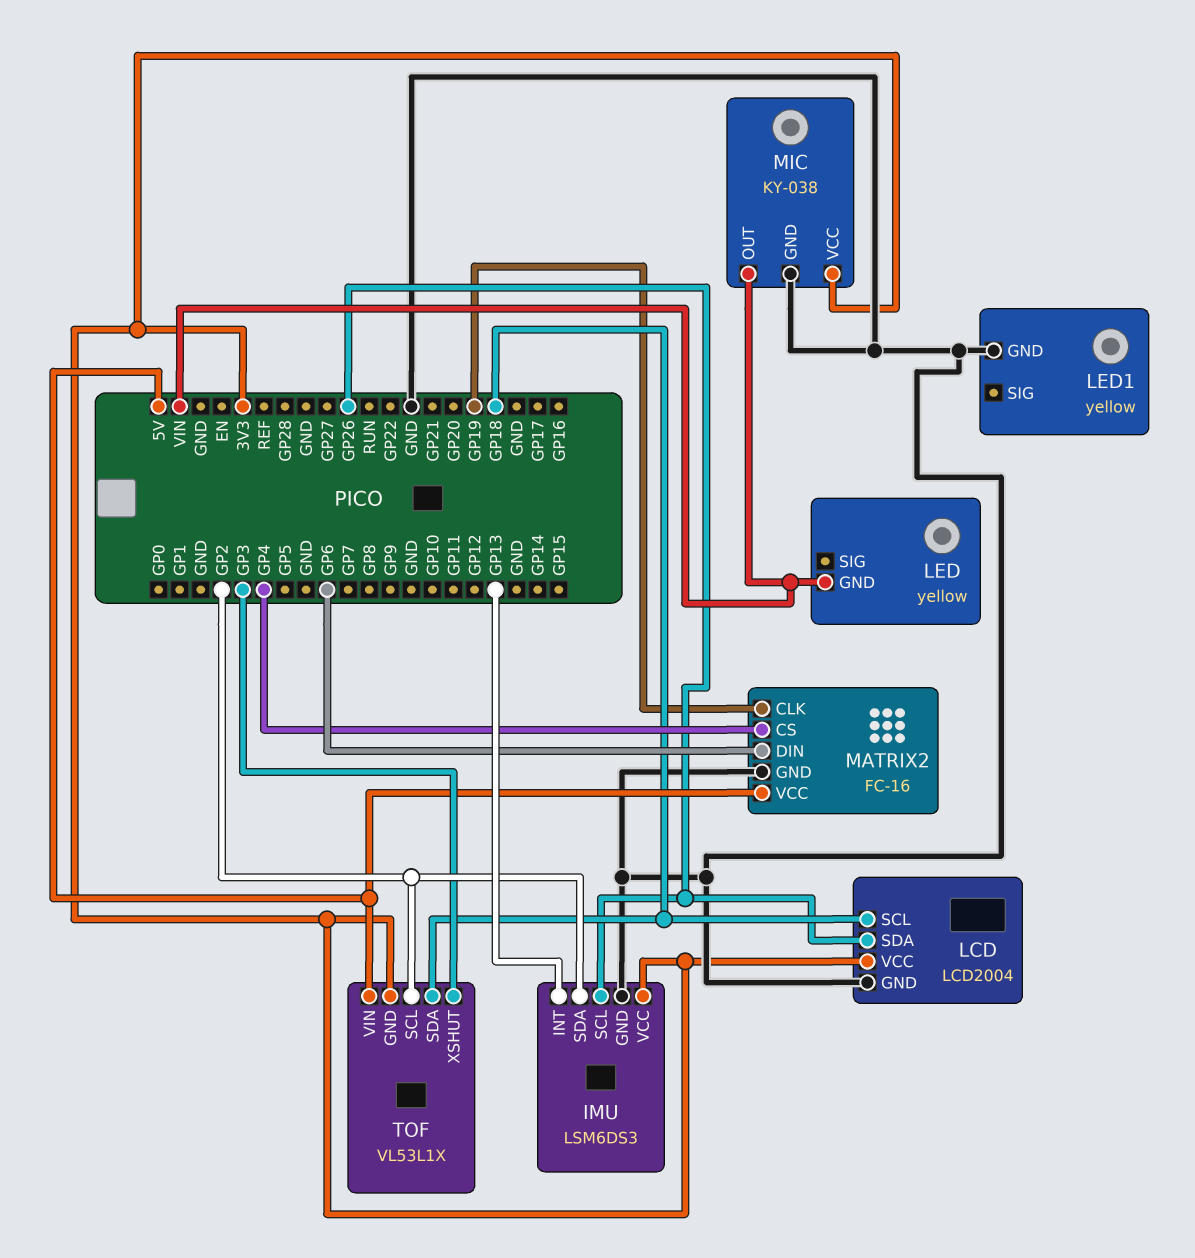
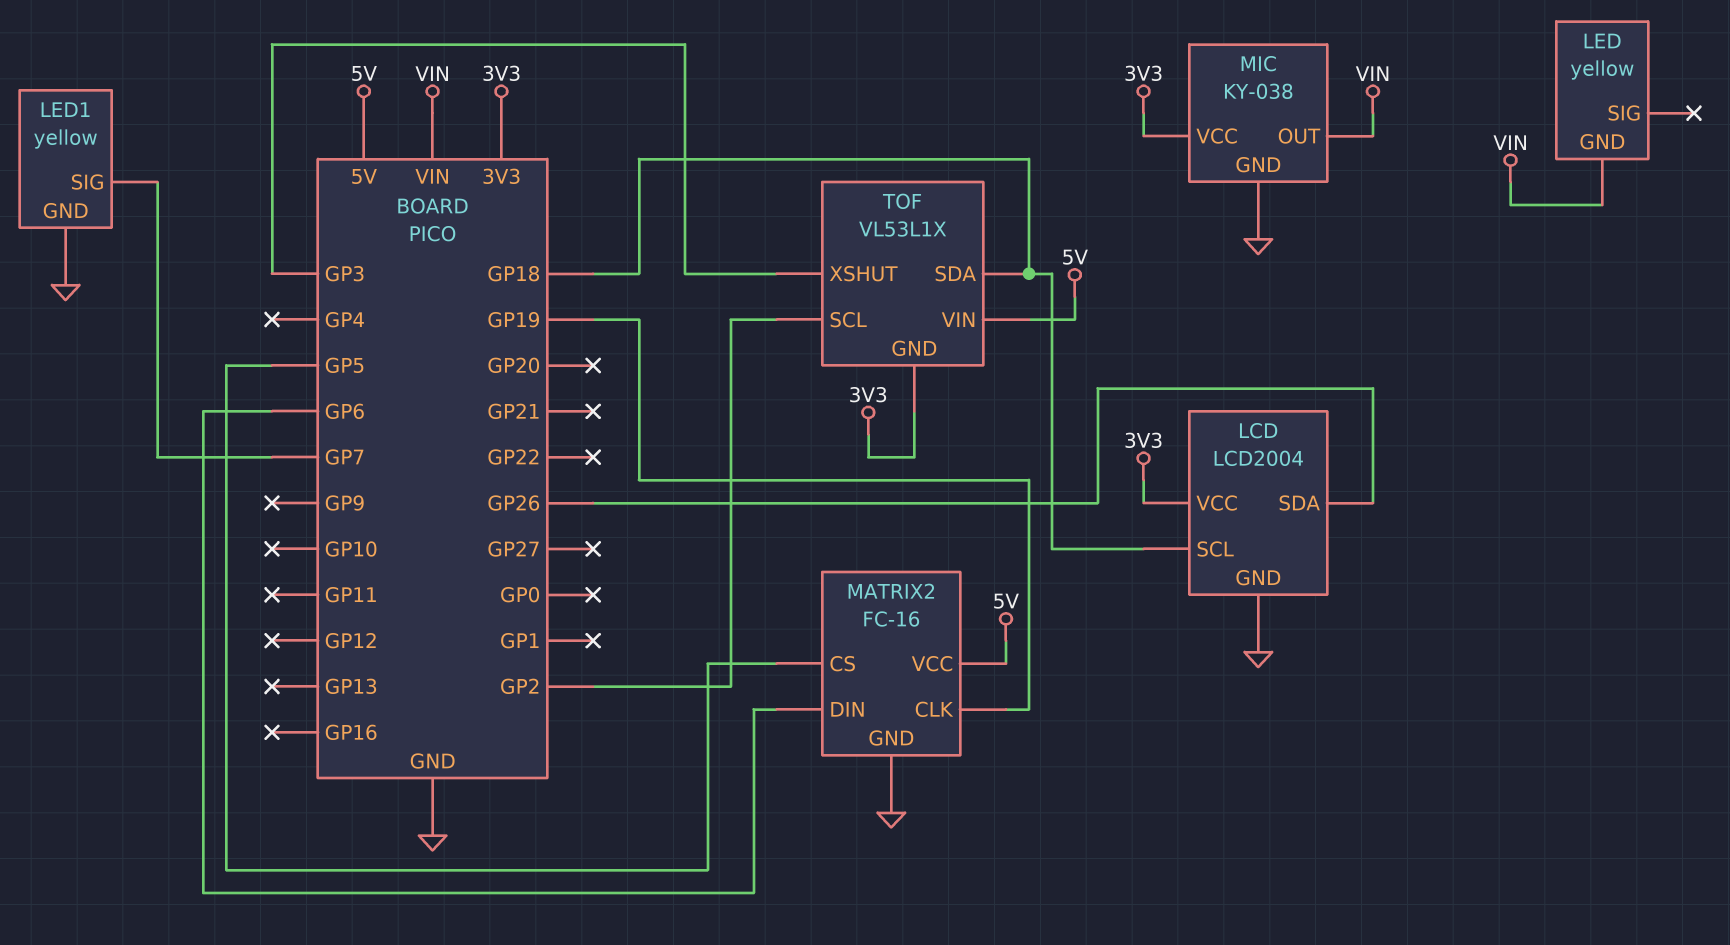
IMU: LSM6DS3 -> none
IMU pin GND: GND -> none
IMU pin INT: GP13 -> none
IMU pin SCL: GP26 -> none
IMU pin SDA: GP2 -> none
IMU pin VCC: 3V3 -> none
LED1 pin SIG: none -> GP7
MATRIX2 pin CS: GP4 -> GP5

